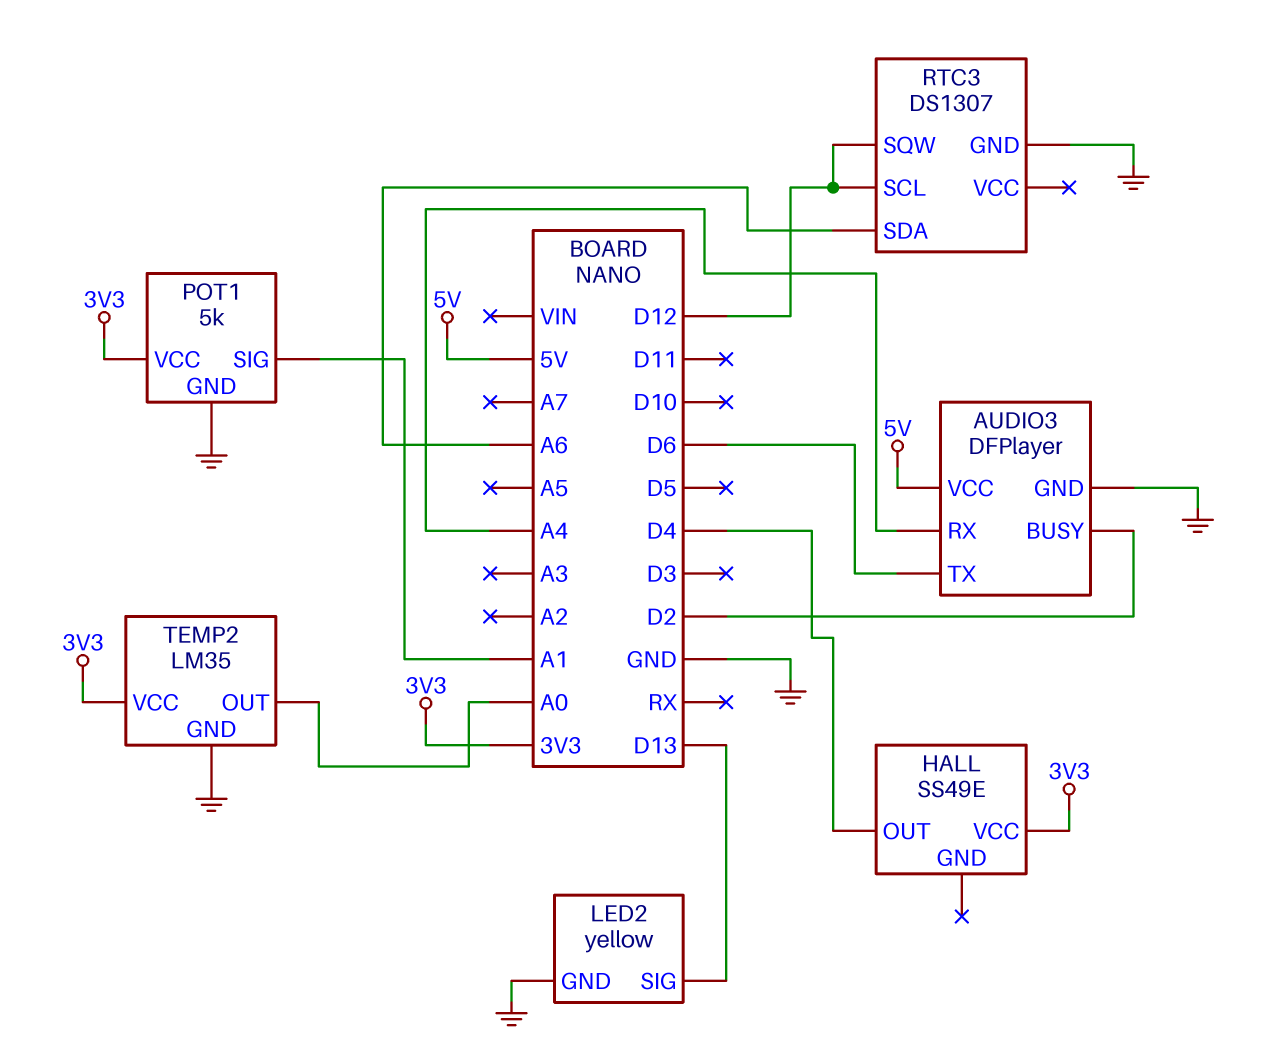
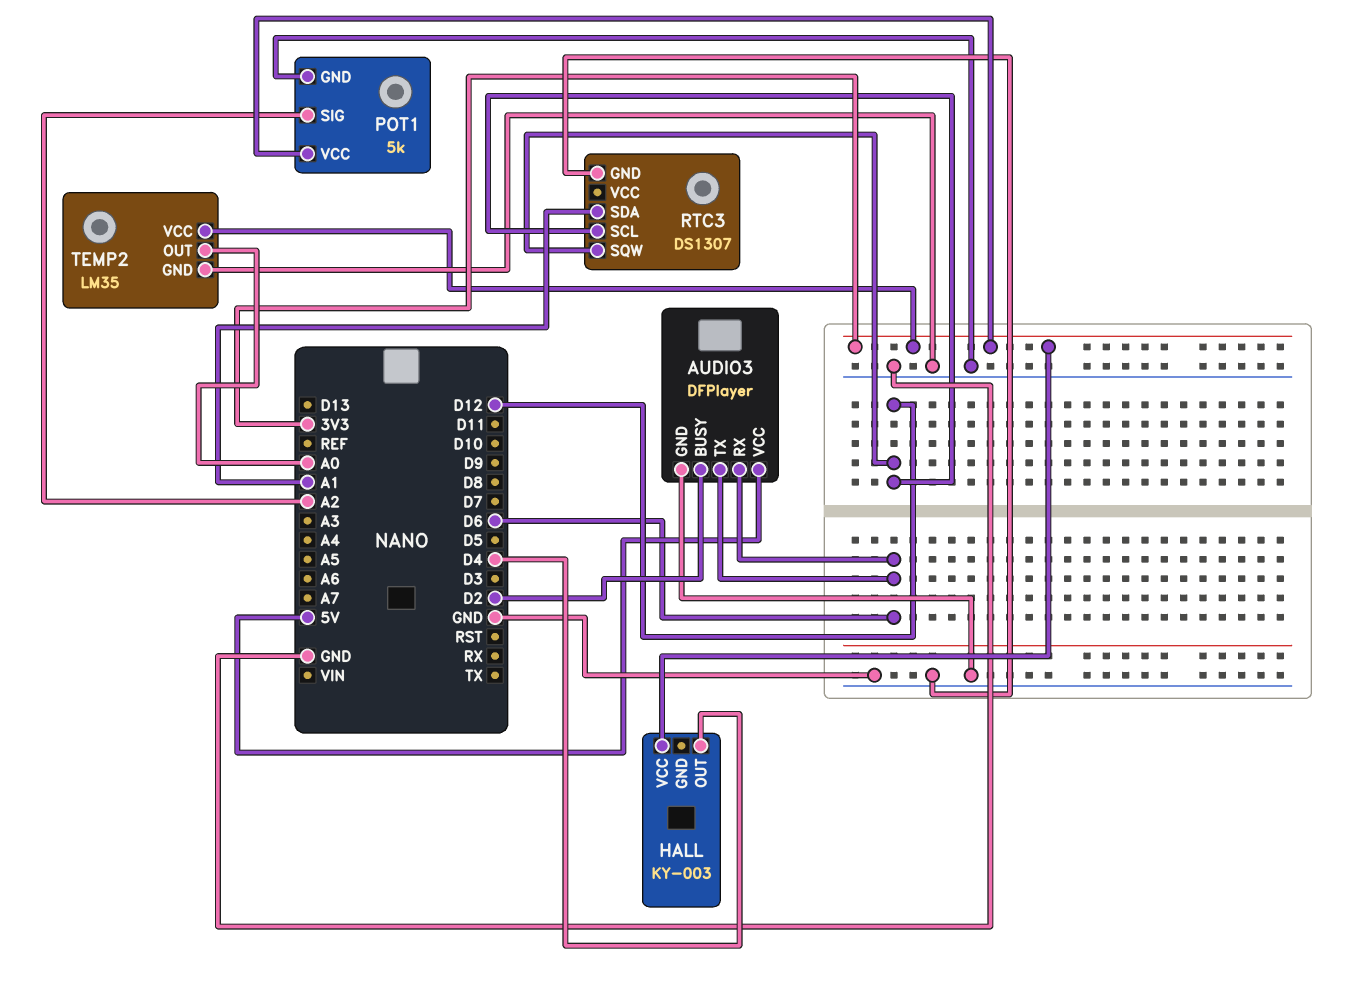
AUDIO3 pin RX: A4 -> D6
HALL: SS49E -> KY-003
LED2: yellow -> none
LED2 pin GND: GND -> none
LED2 pin SIG: D13 -> none
POT1 pin SIG: A1 -> A2
RTC3 pin SDA: A6 -> A1

